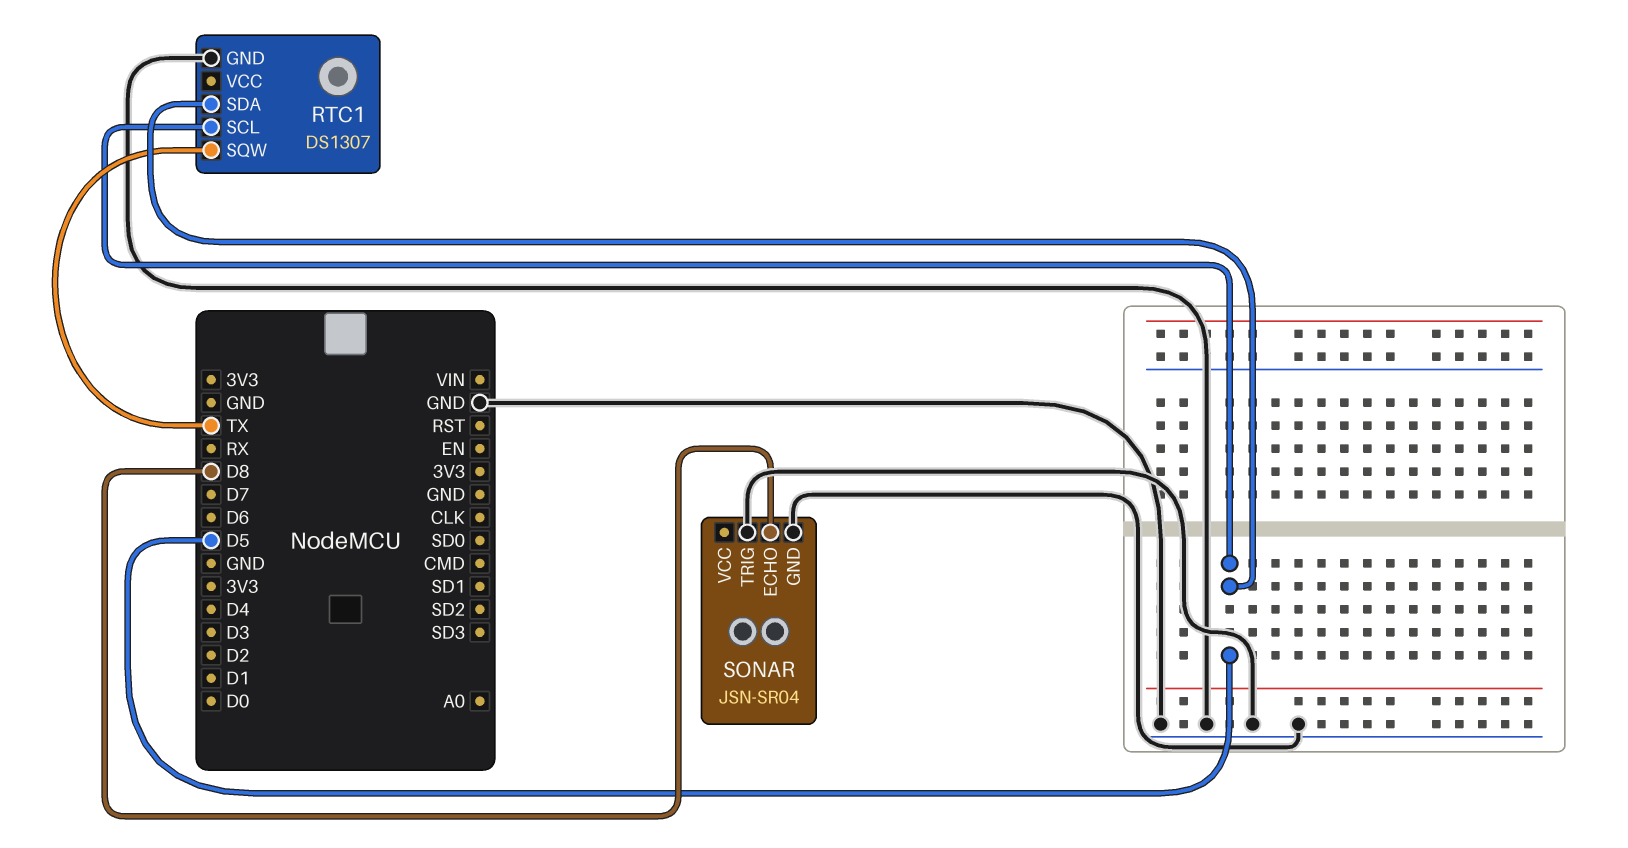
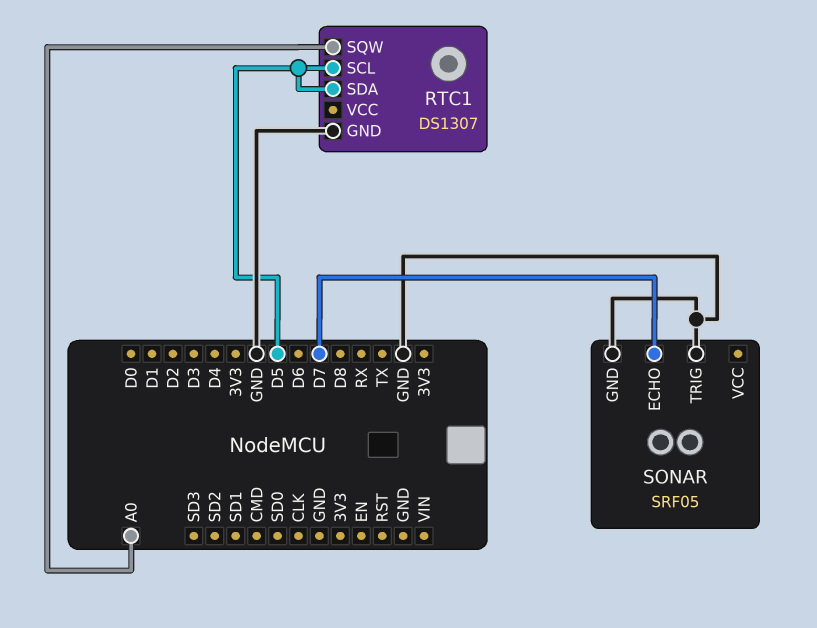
RTC1 pin SQW: TX -> A0
SONAR: JSN-SR04 -> SRF05
SONAR pin ECHO: D8 -> D7

